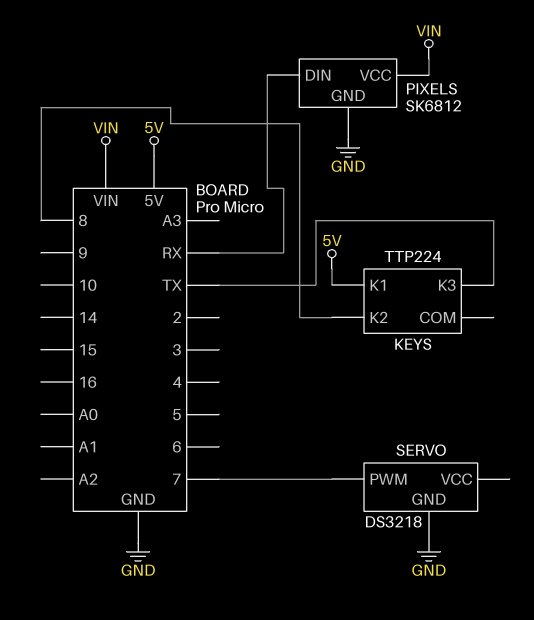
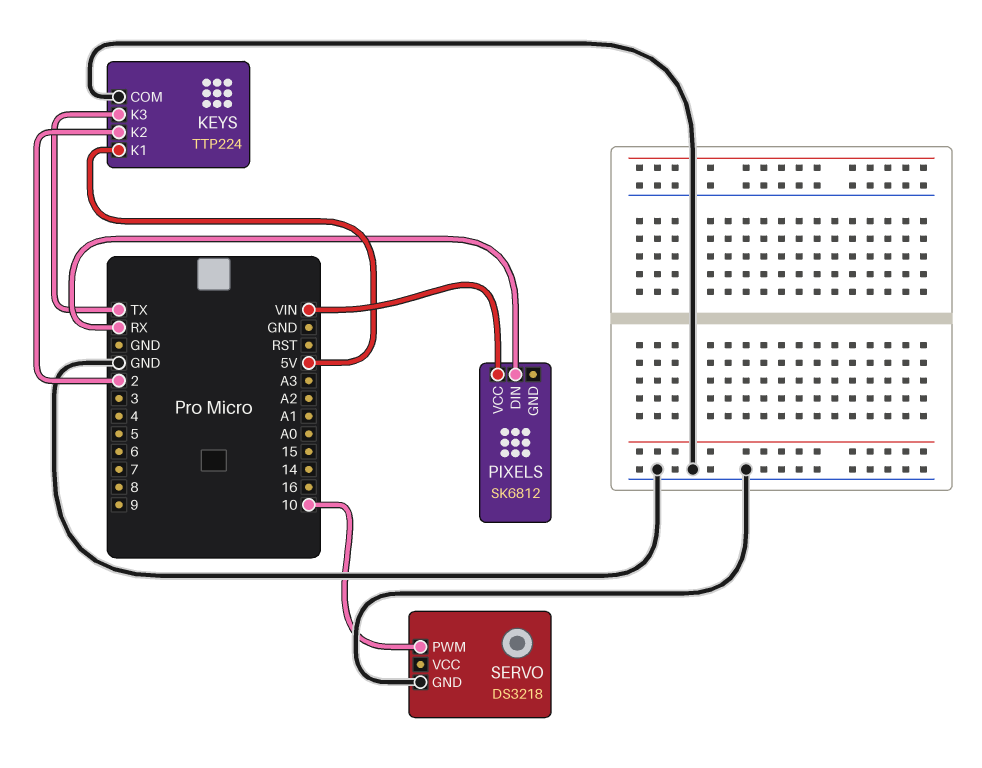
KEYS pin COM: none -> GND
KEYS pin K2: 8 -> 2
PIXELS pin GND: GND -> none
SERVO pin PWM: 7 -> 10

